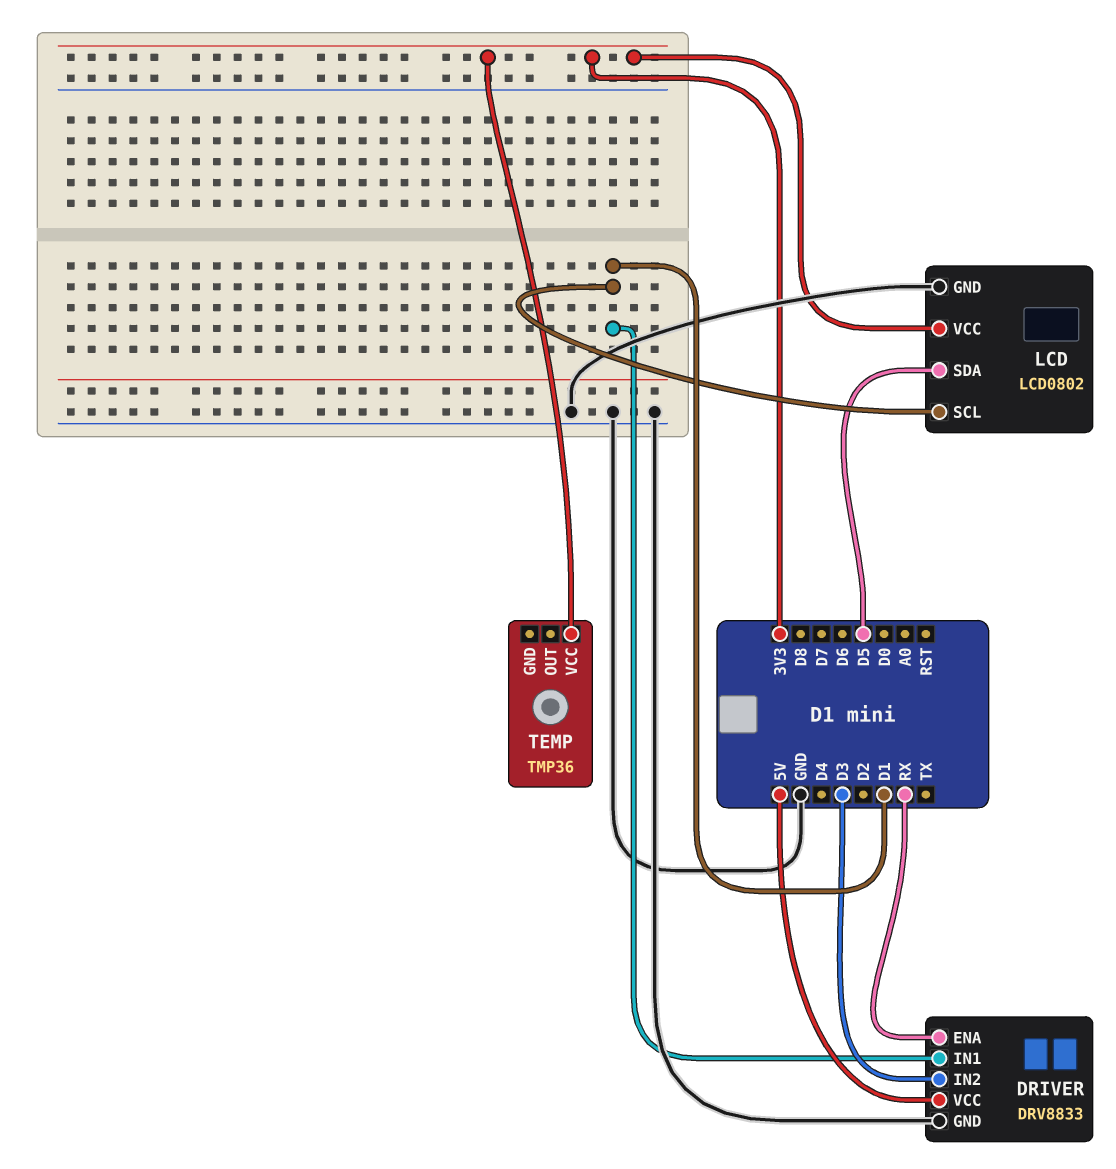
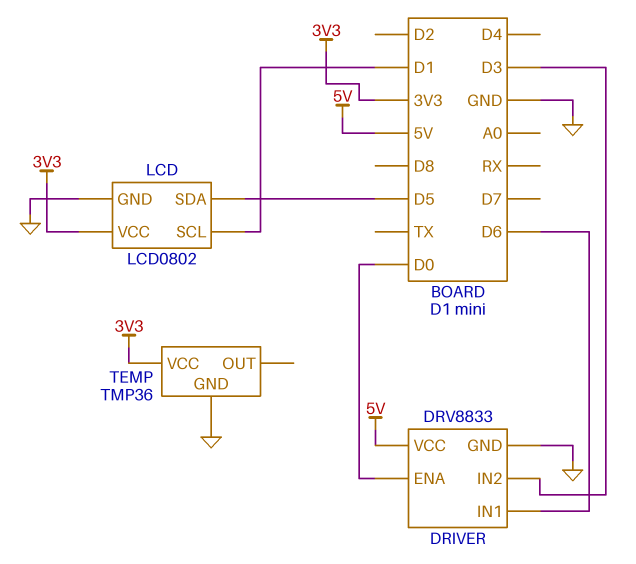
DRIVER pin ENA: RX -> D0
DRIVER pin IN1: D1 -> D6
TEMP pin GND: none -> GND

